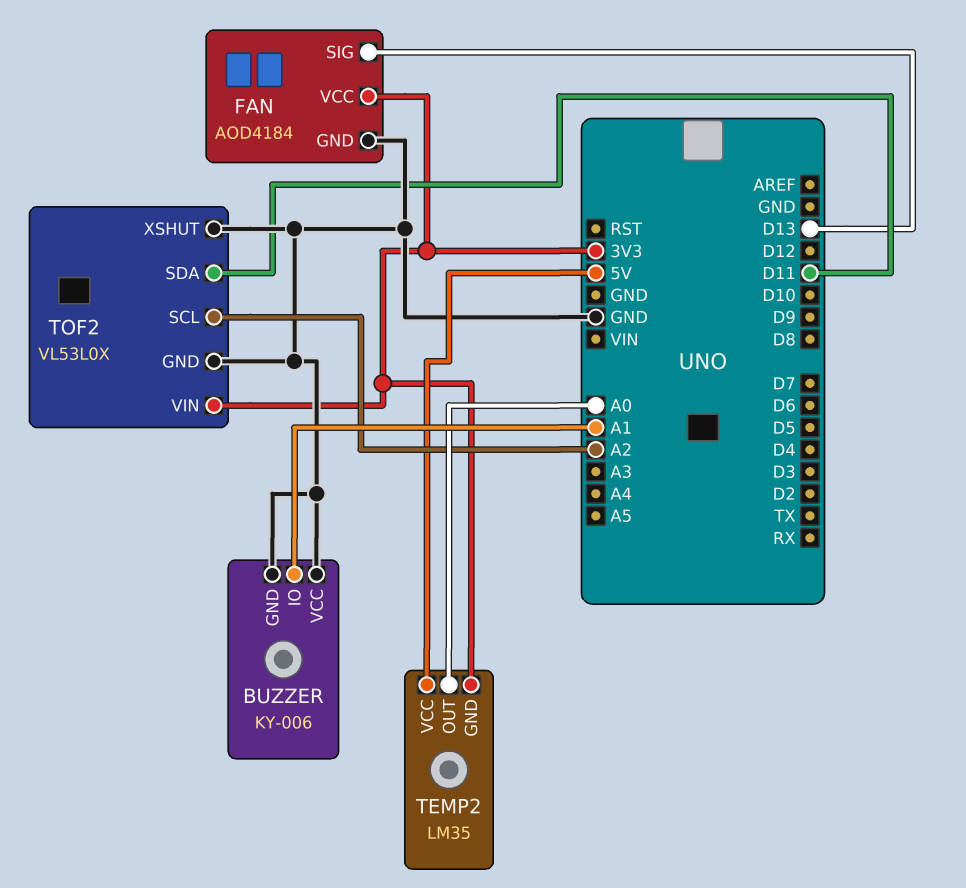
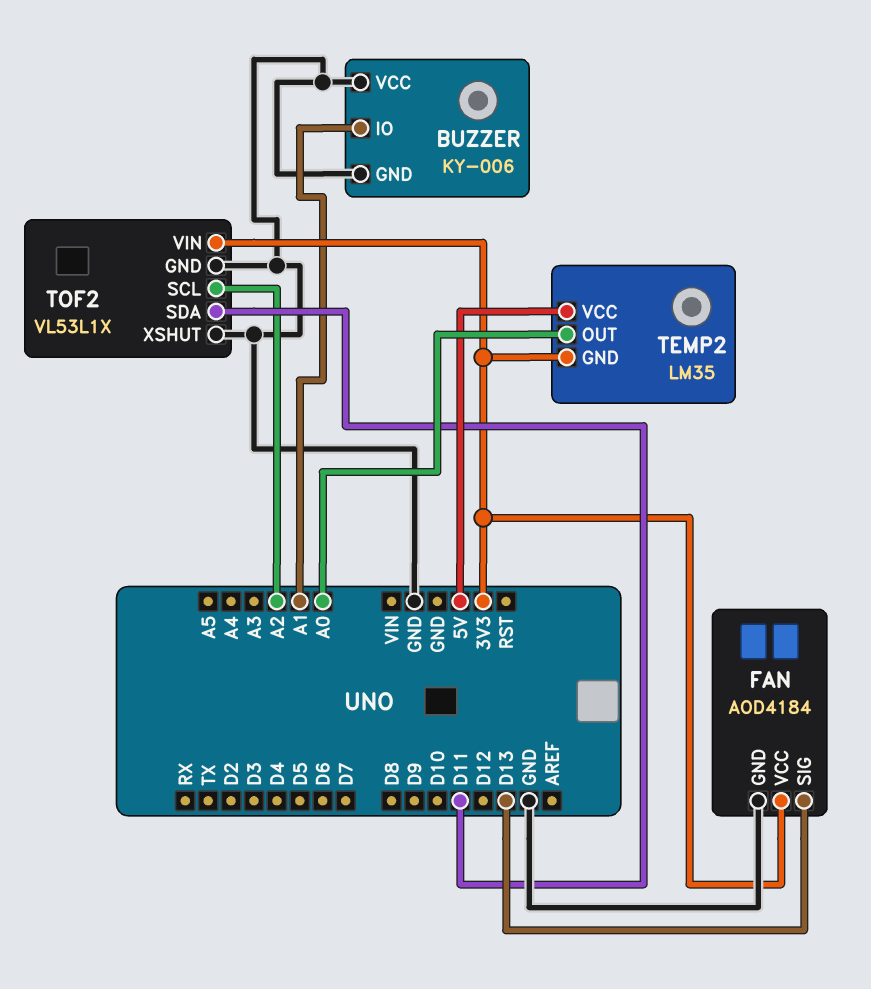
TOF2: VL53L0X -> VL53L1X

